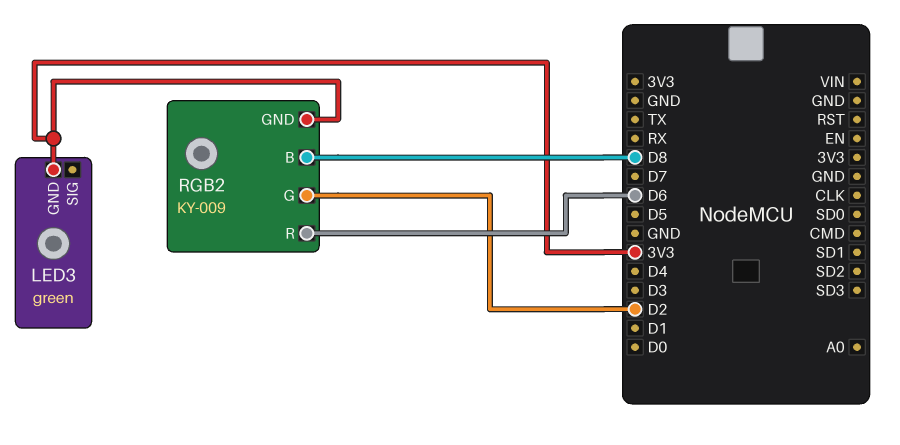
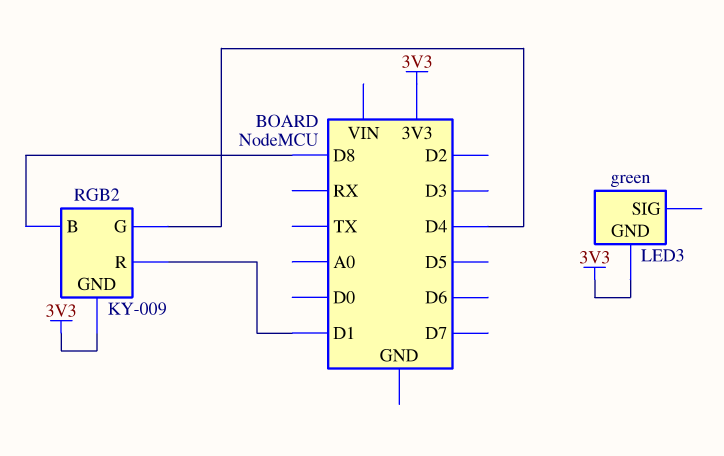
RGB2 pin G: D2 -> D4
RGB2 pin R: D6 -> D1

